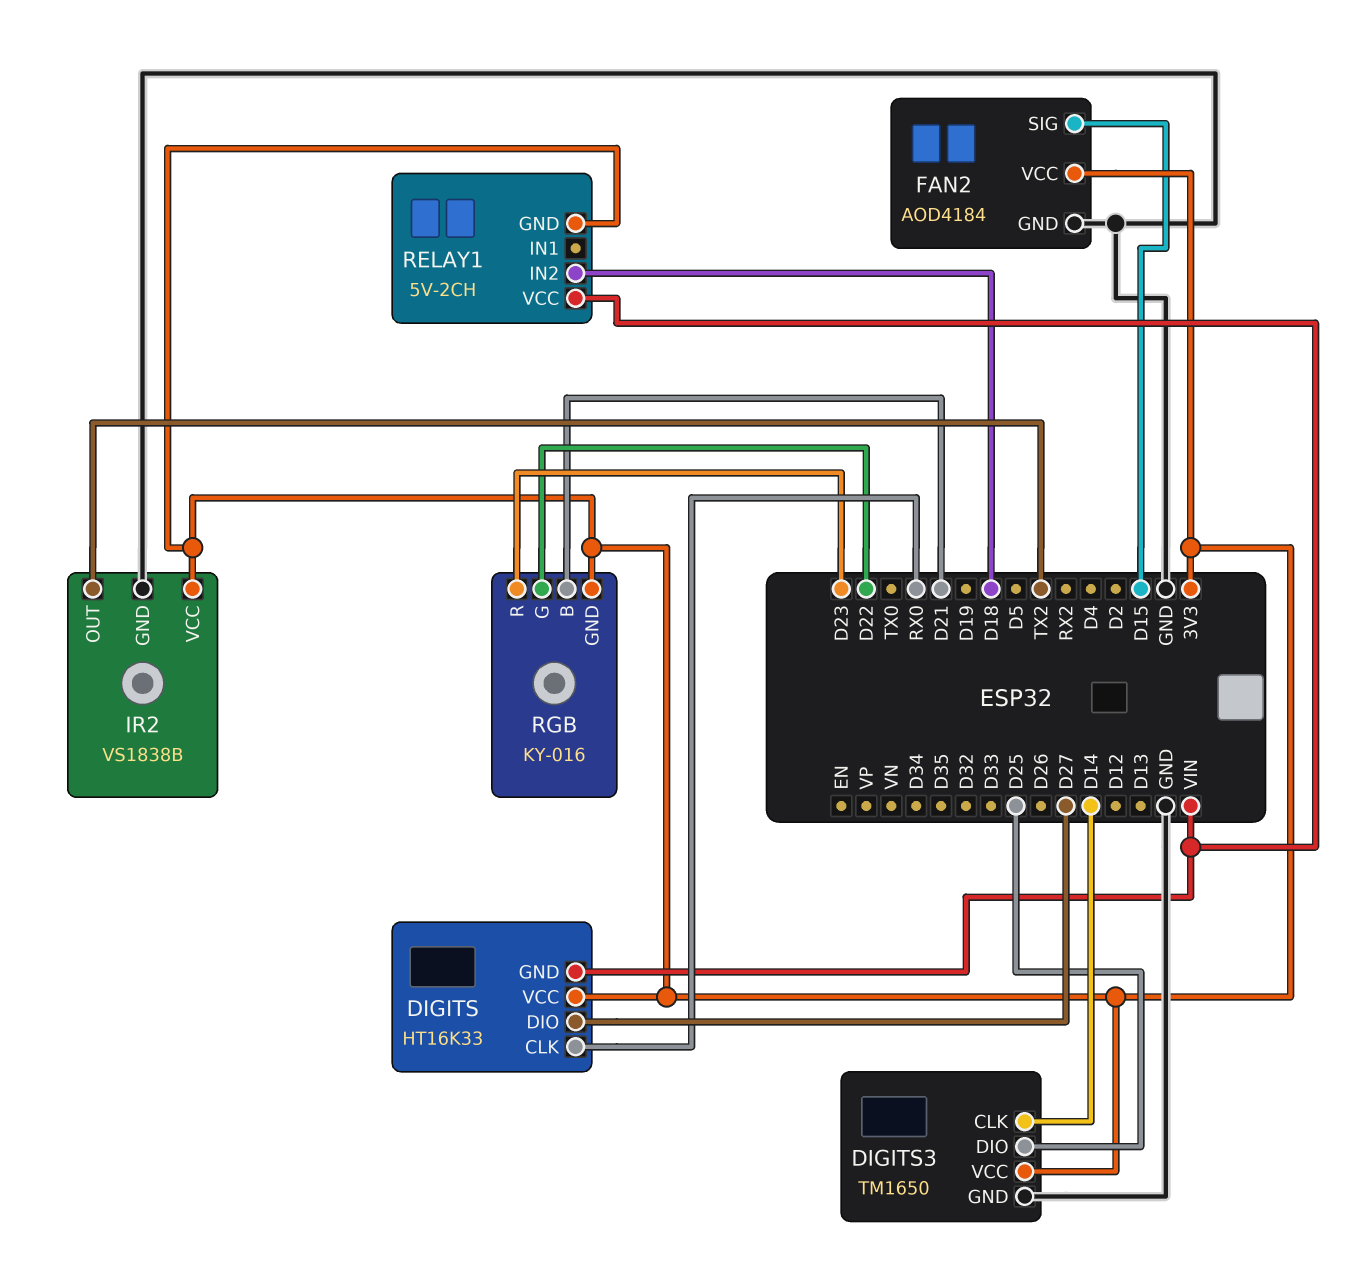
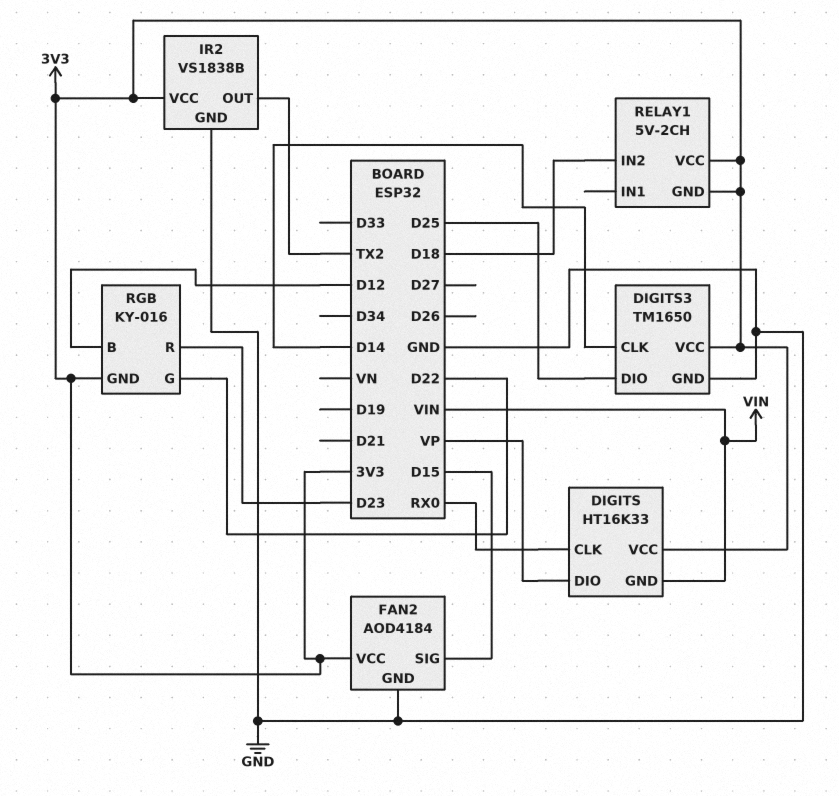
DIGITS pin DIO: D27 -> VP
RELAY1 pin VCC: VIN -> 3V3
RGB pin B: D21 -> D12

